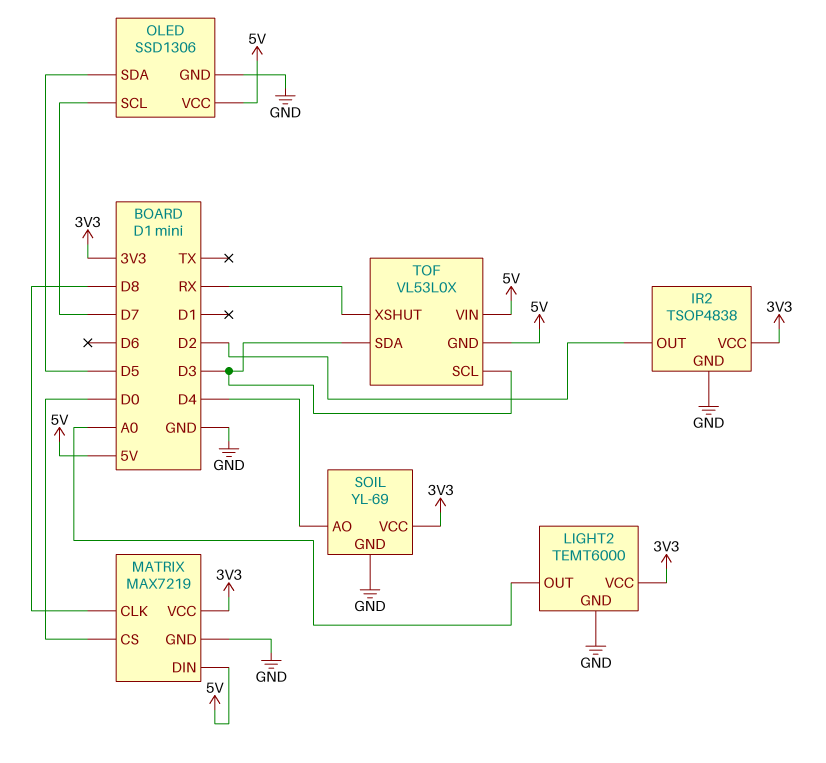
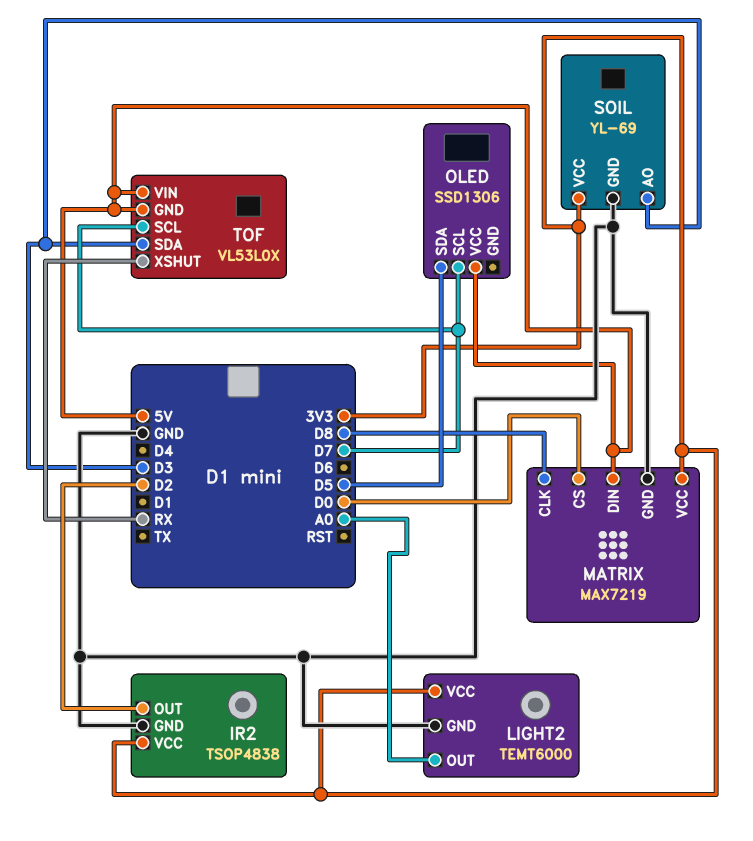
OLED pin GND: GND -> none
SOIL pin AO: D4 -> D3
TOF pin SCL: D3 -> D7

